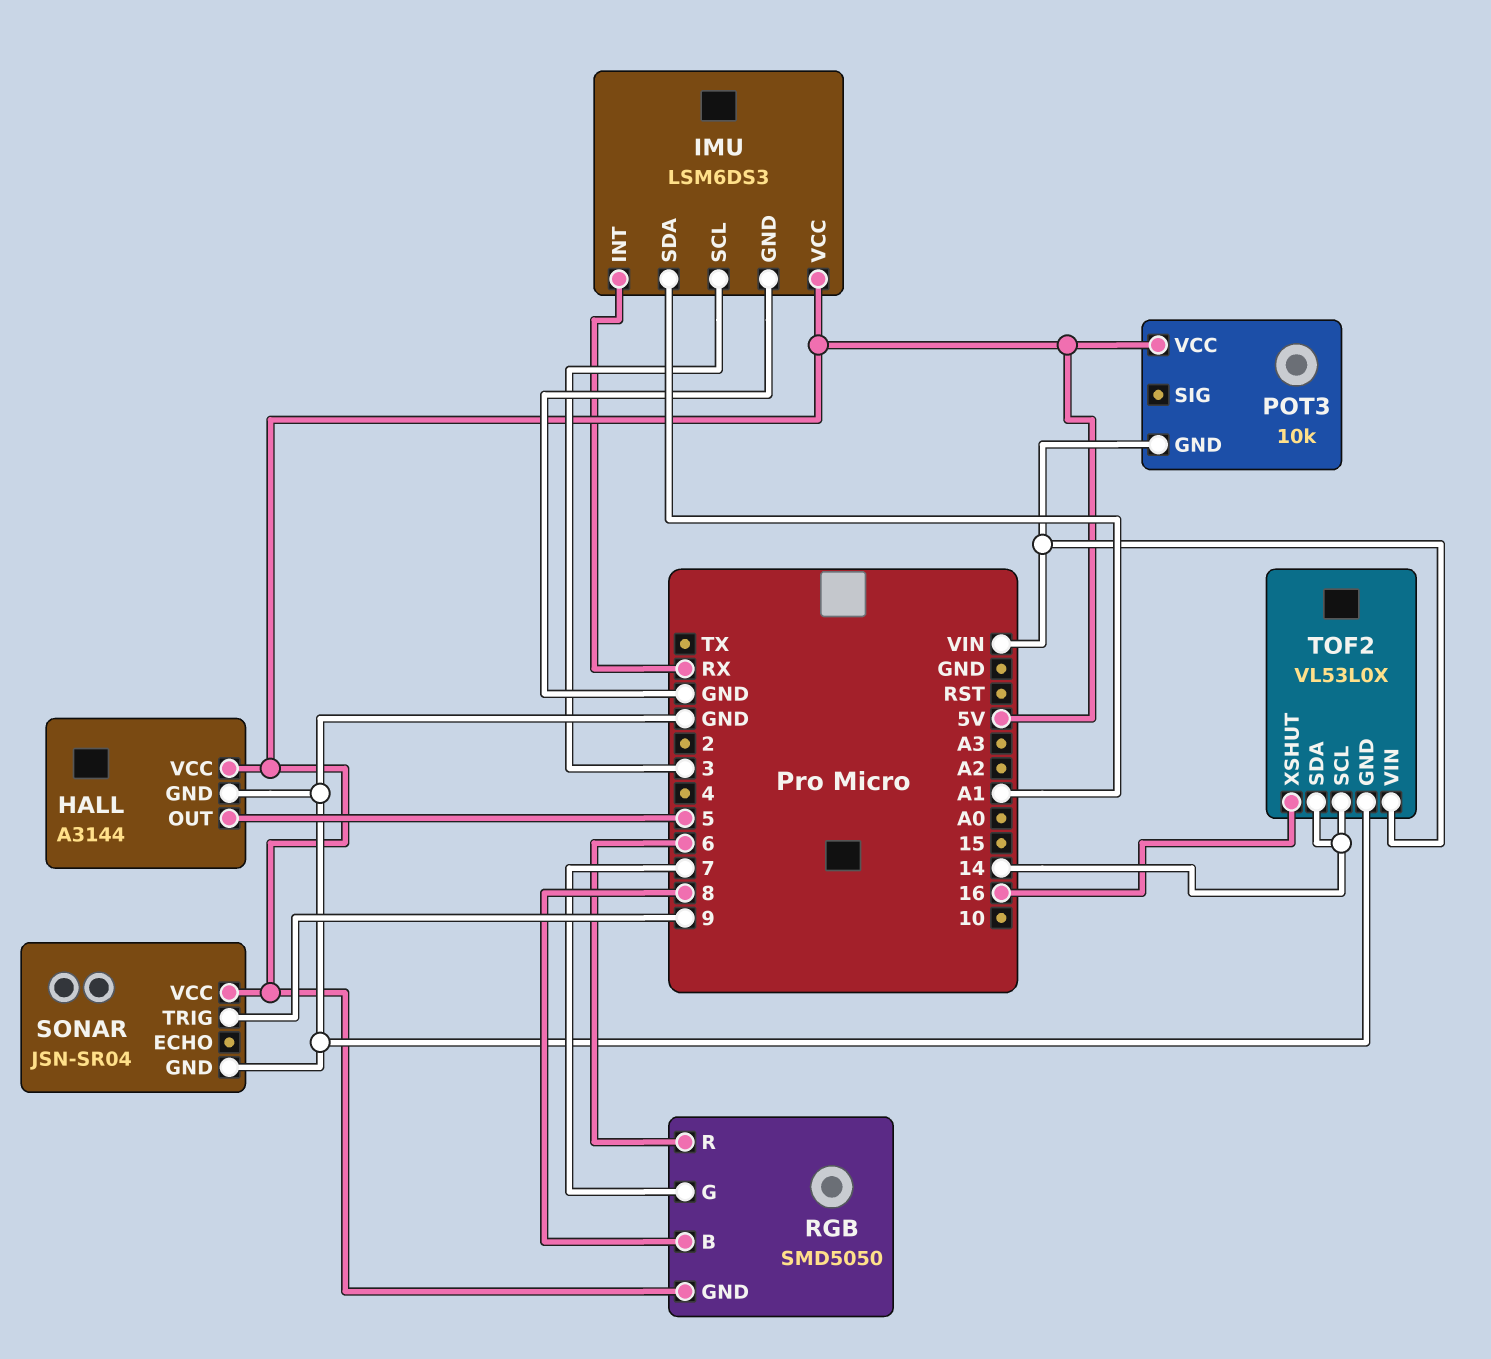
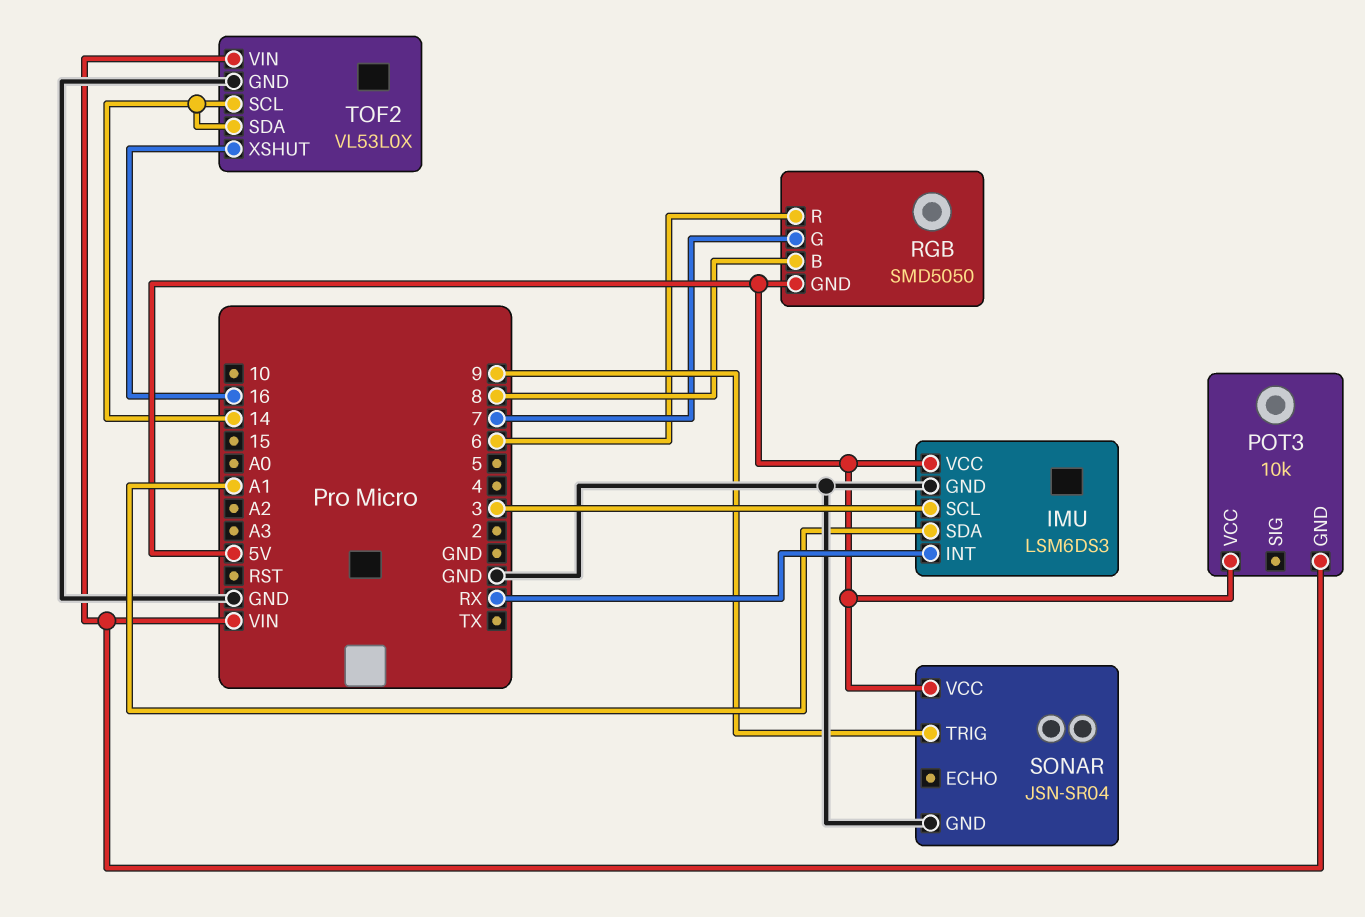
HALL: A3144 -> none
HALL pin GND: GND -> none
HALL pin OUT: 5 -> none
HALL pin VCC: 5V -> none

